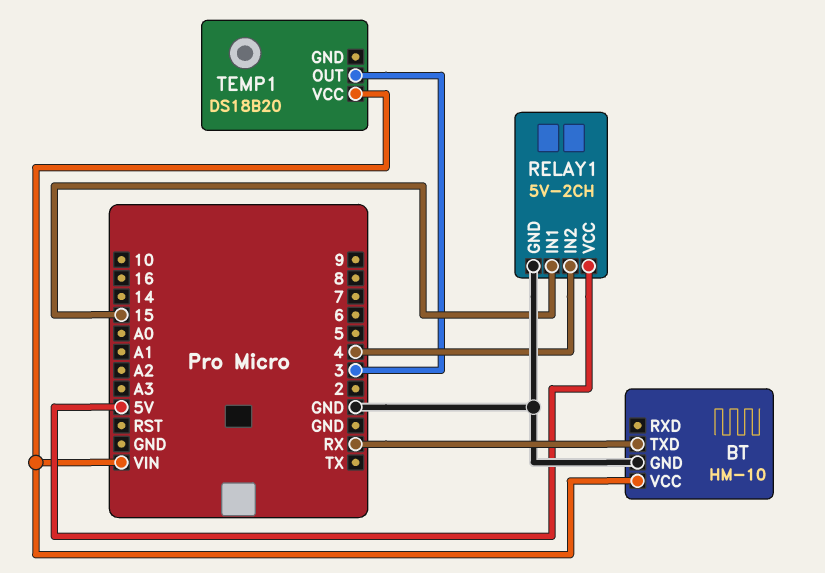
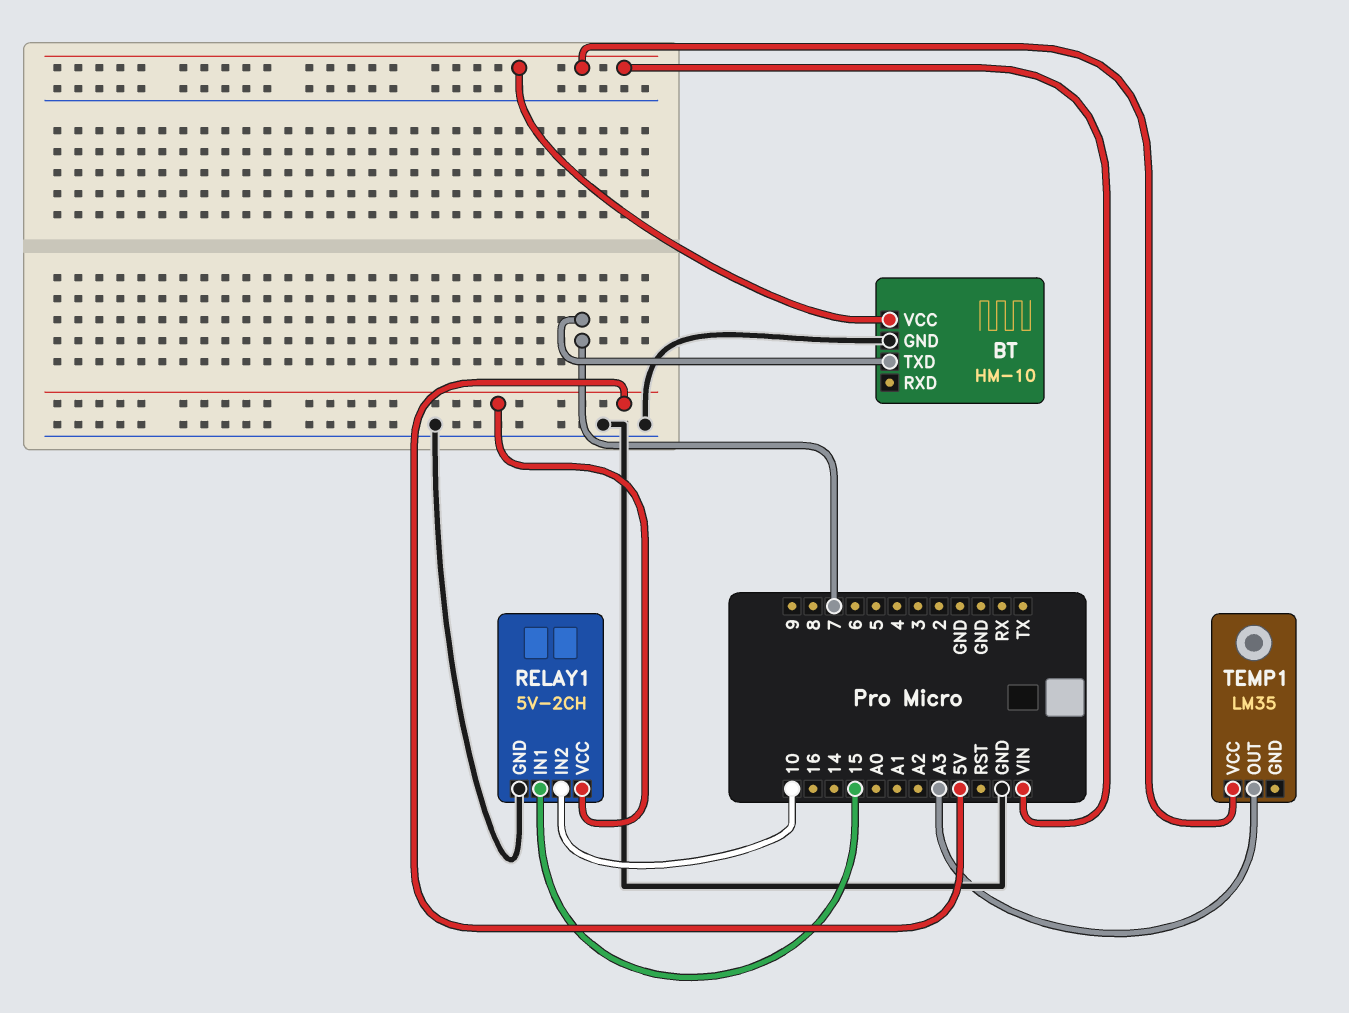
BT pin TXD: RX -> 7
RELAY1 pin IN2: 4 -> 10
TEMP1: DS18B20 -> LM35
TEMP1 pin OUT: 3 -> A3

